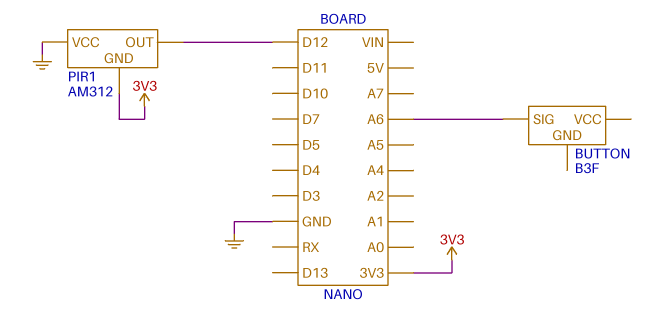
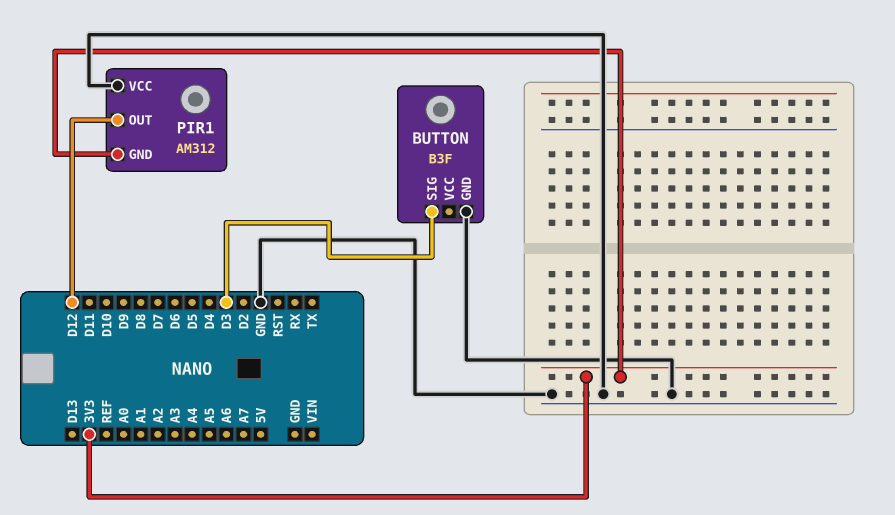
BUTTON pin GND: none -> GND
BUTTON pin SIG: A6 -> D3

